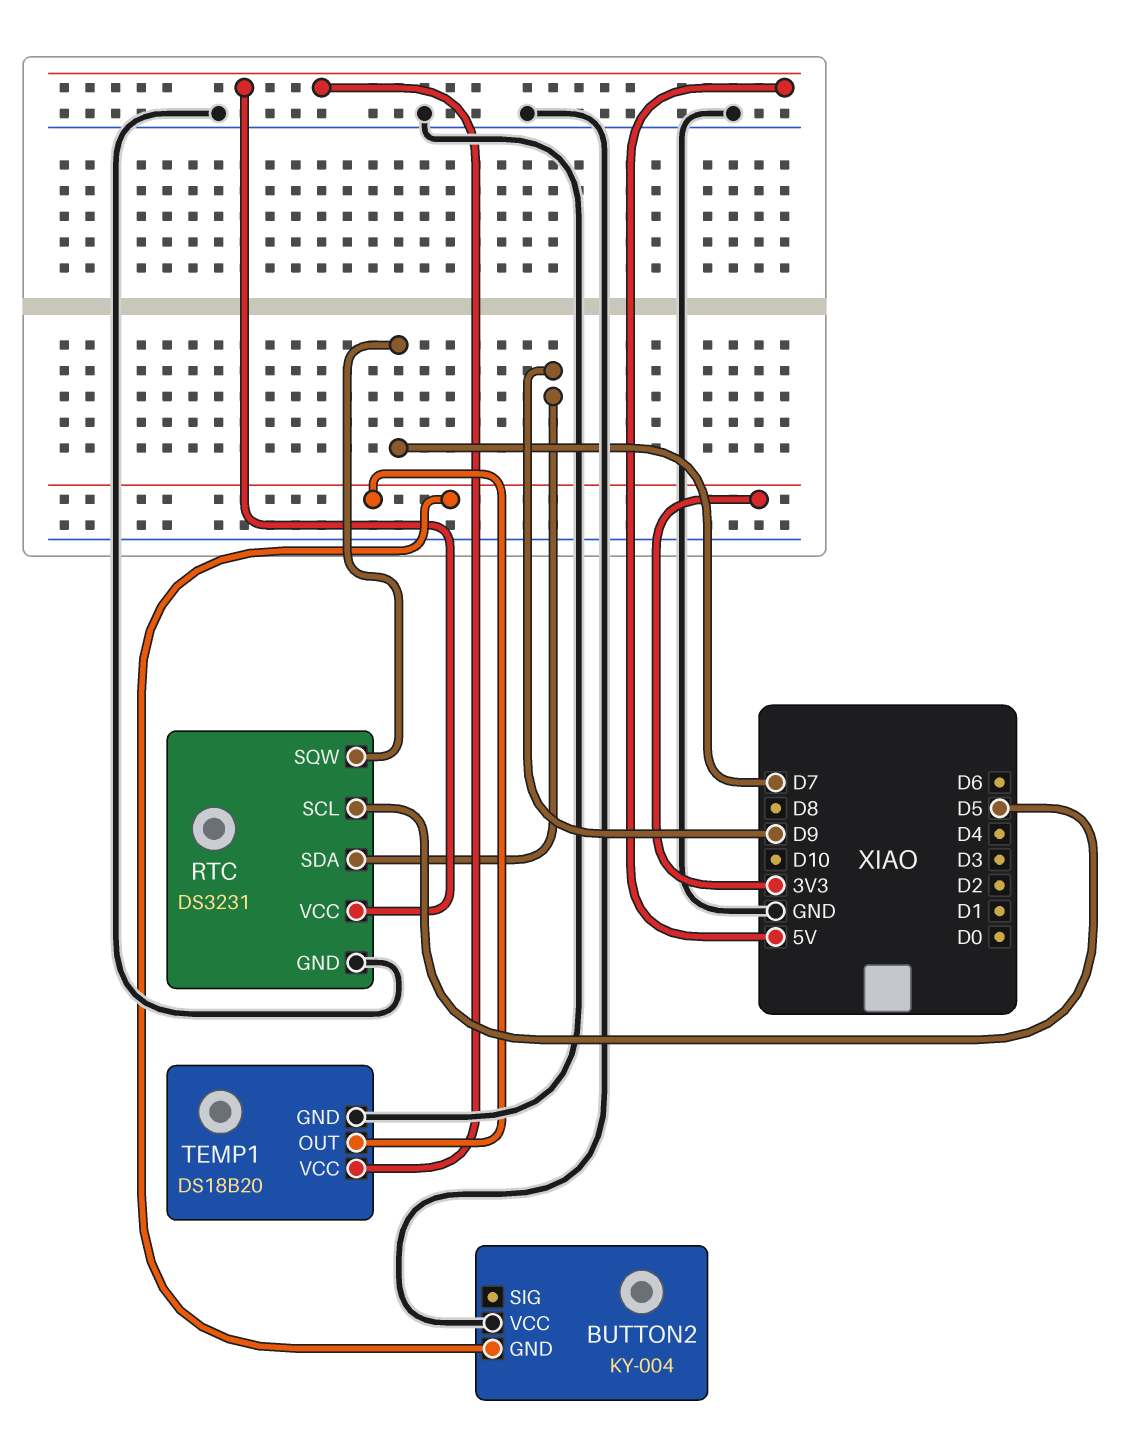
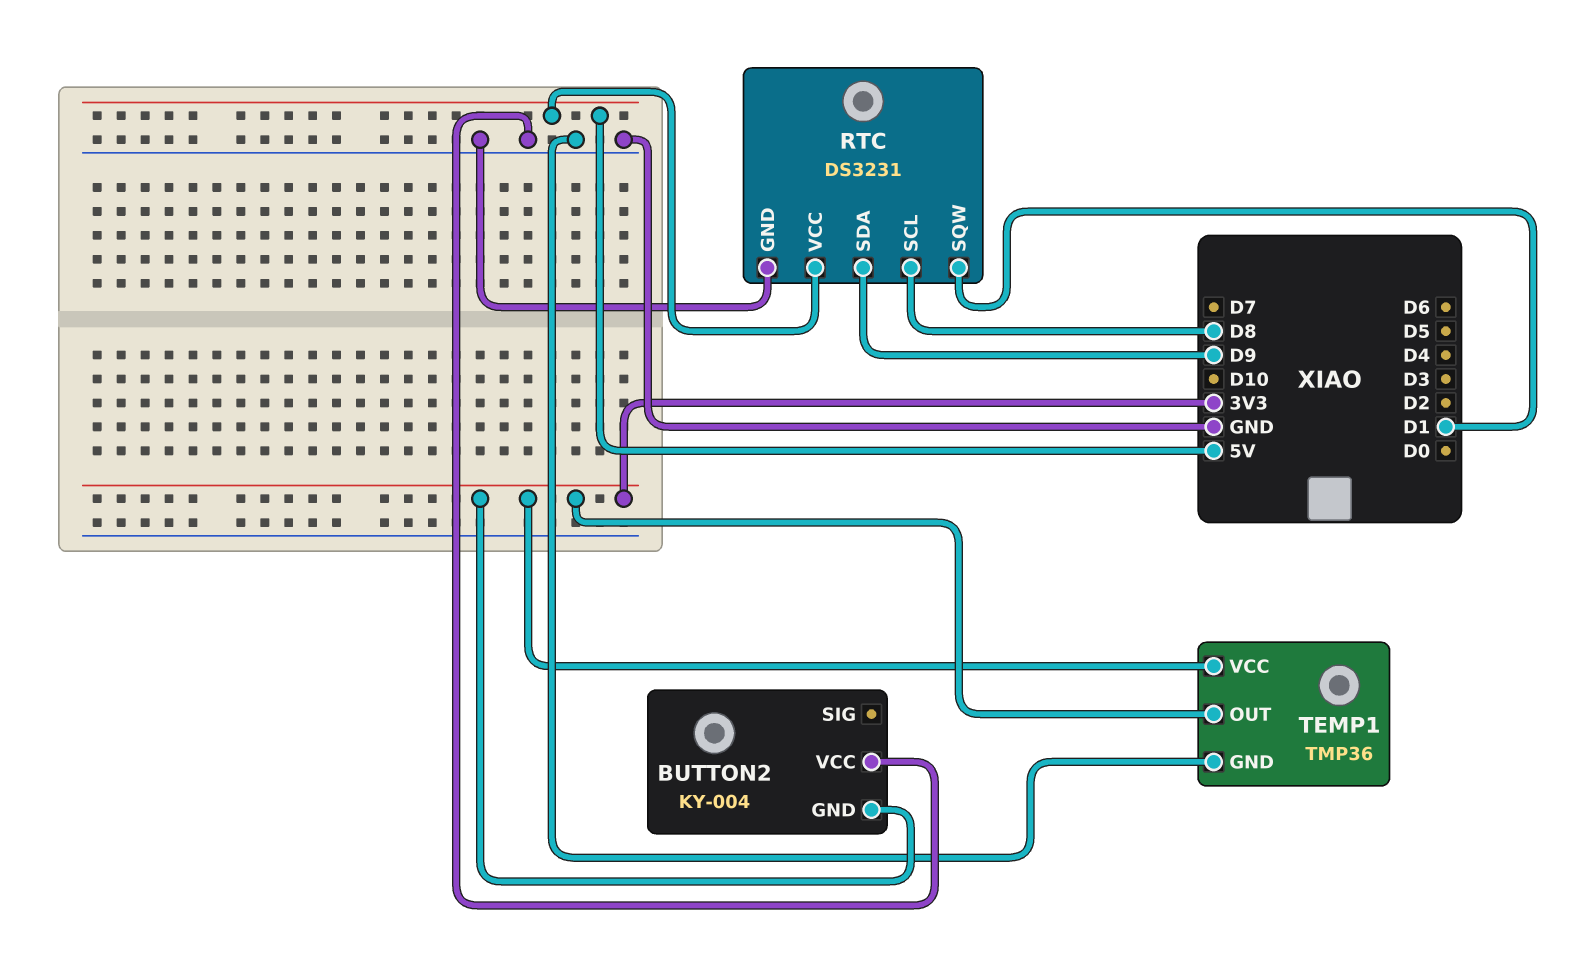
RTC pin SCL: D5 -> D8
RTC pin SQW: D7 -> D1
TEMP1: DS18B20 -> TMP36
TEMP1 pin VCC: 5V -> 3V3

